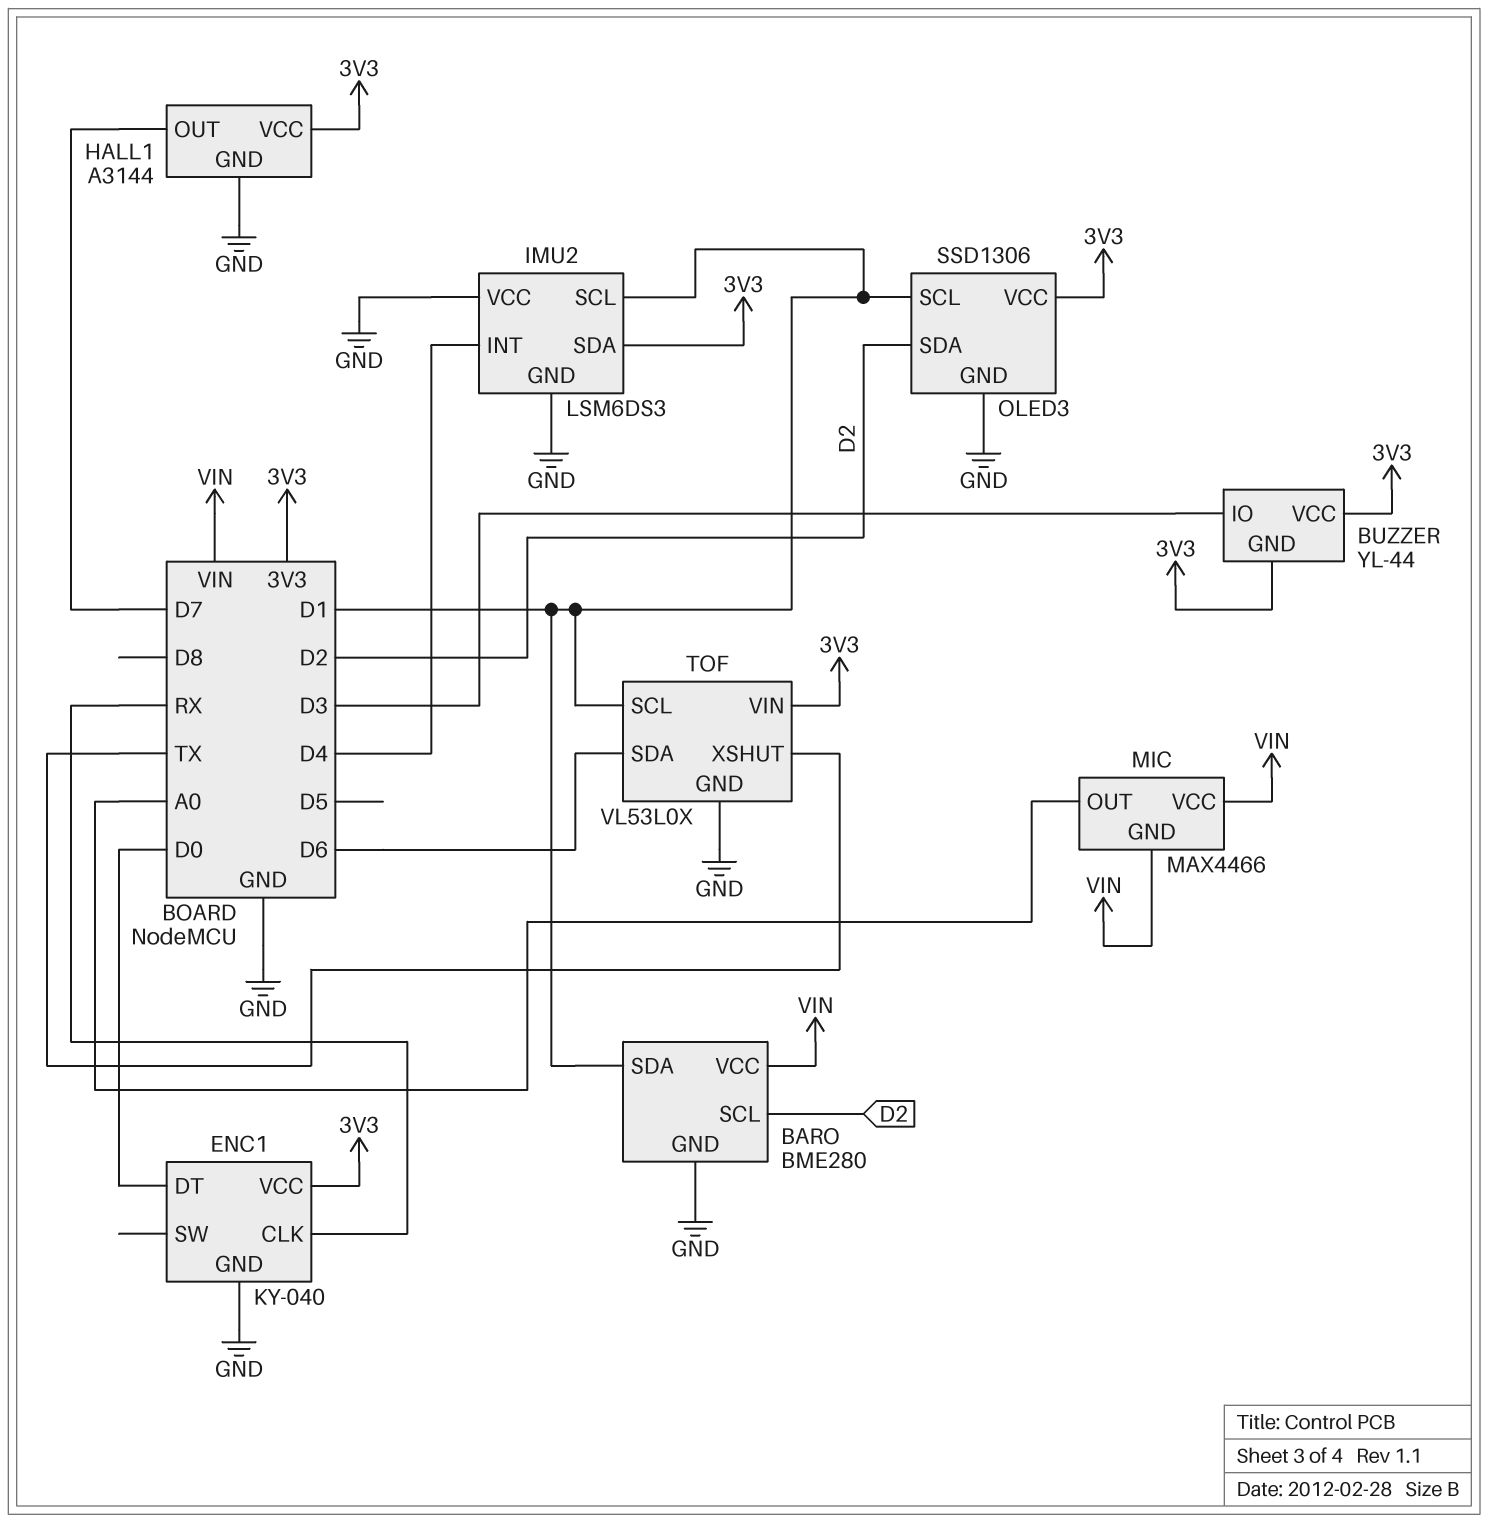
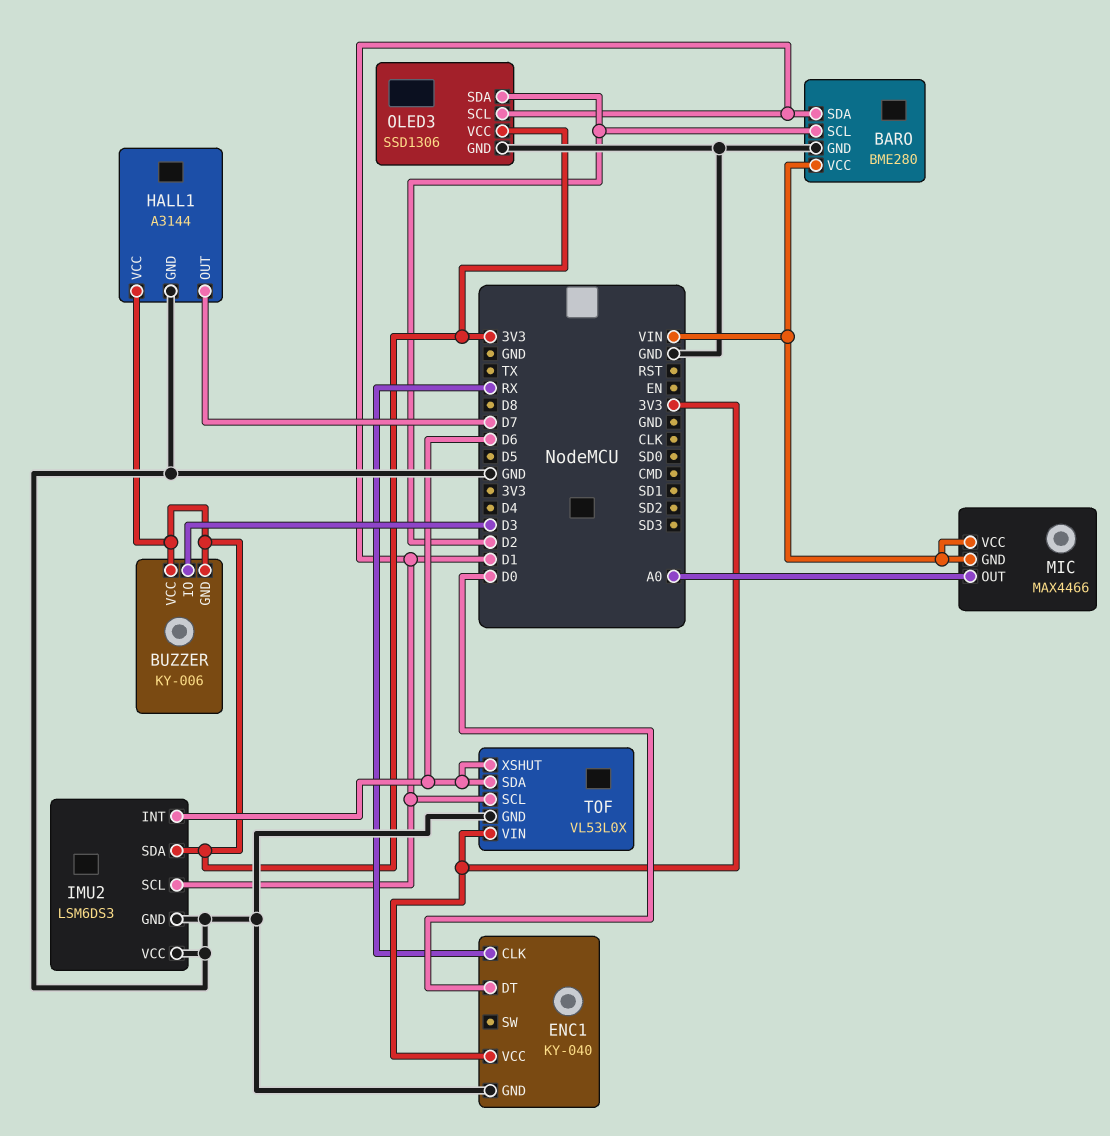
BUZZER: YL-44 -> KY-006
IMU2 pin INT: D4 -> D6
TOF pin XSHUT: TX -> D6

